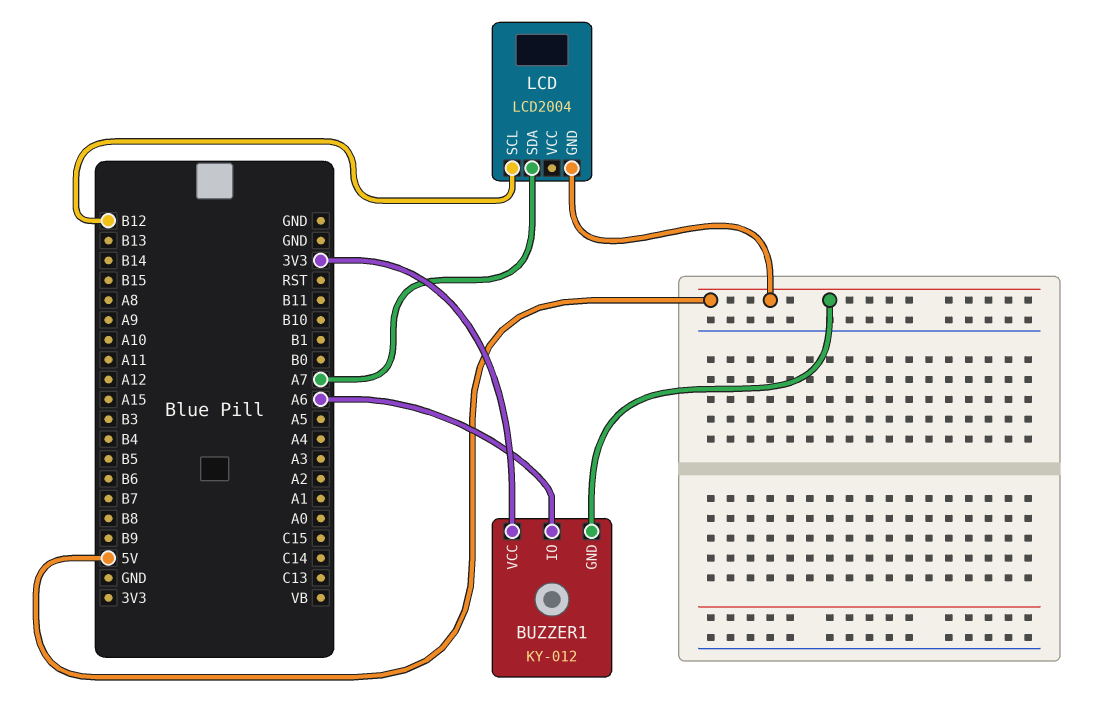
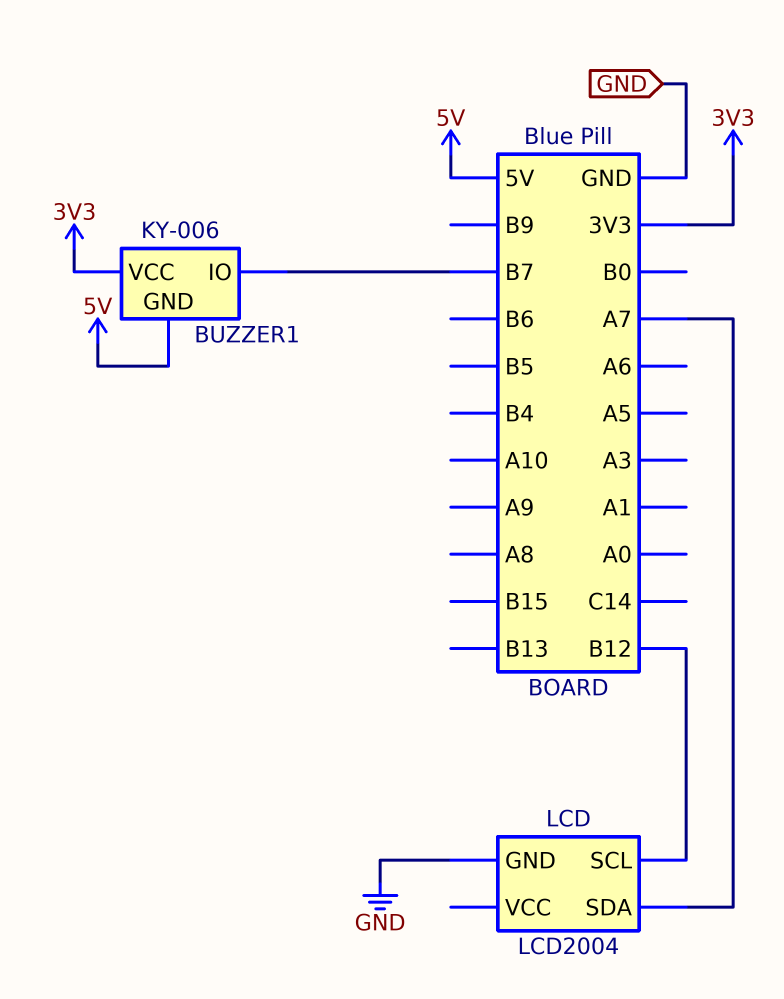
BUZZER1: KY-012 -> KY-006
BUZZER1 pin IO: A6 -> B7
LCD pin GND: 5V -> GND

